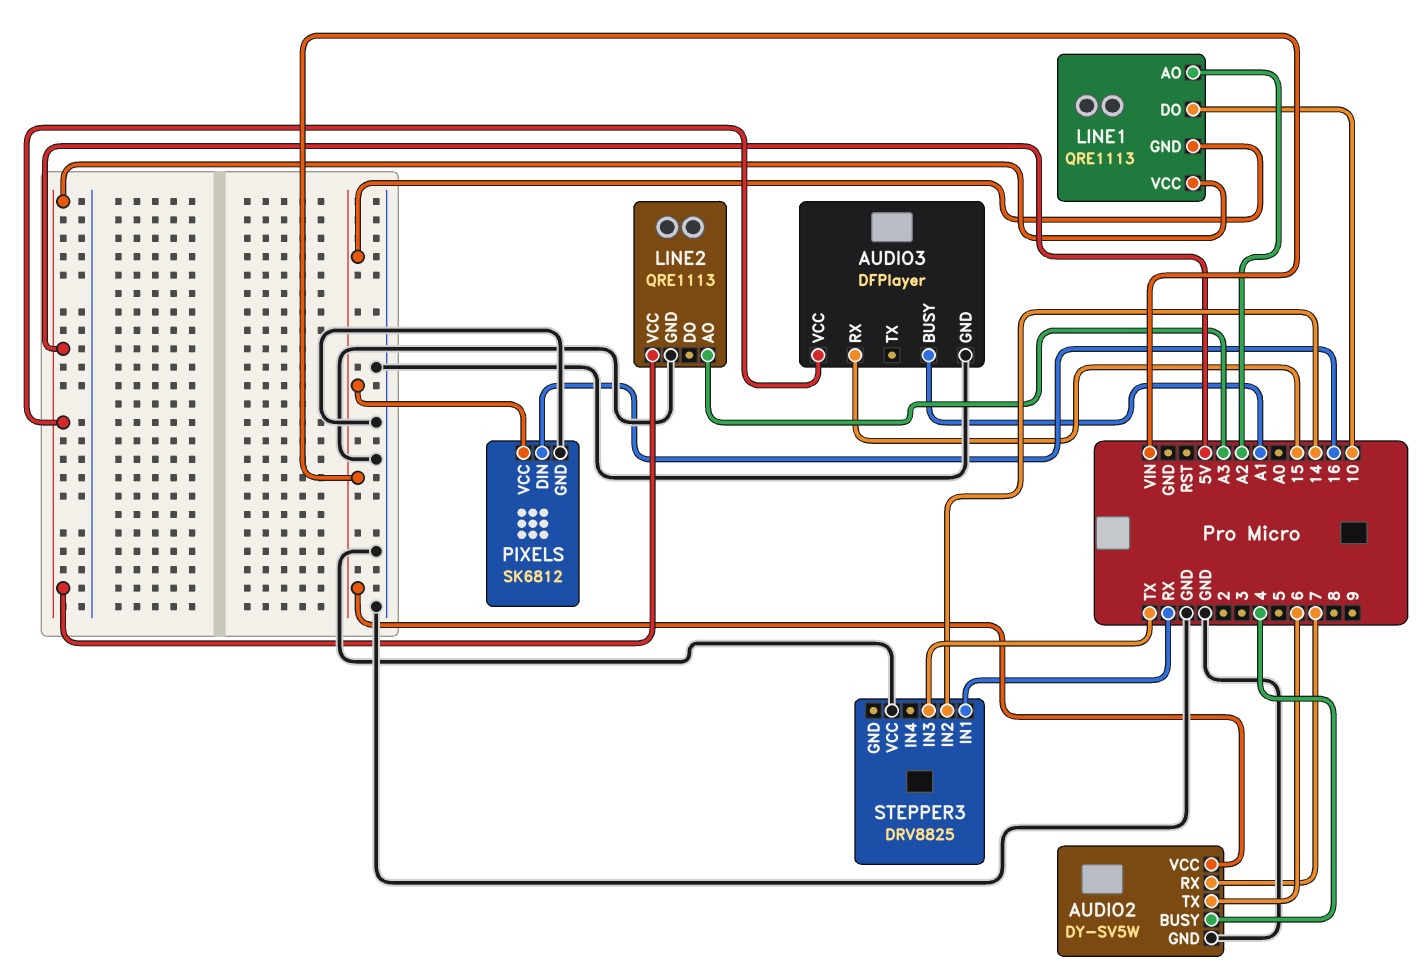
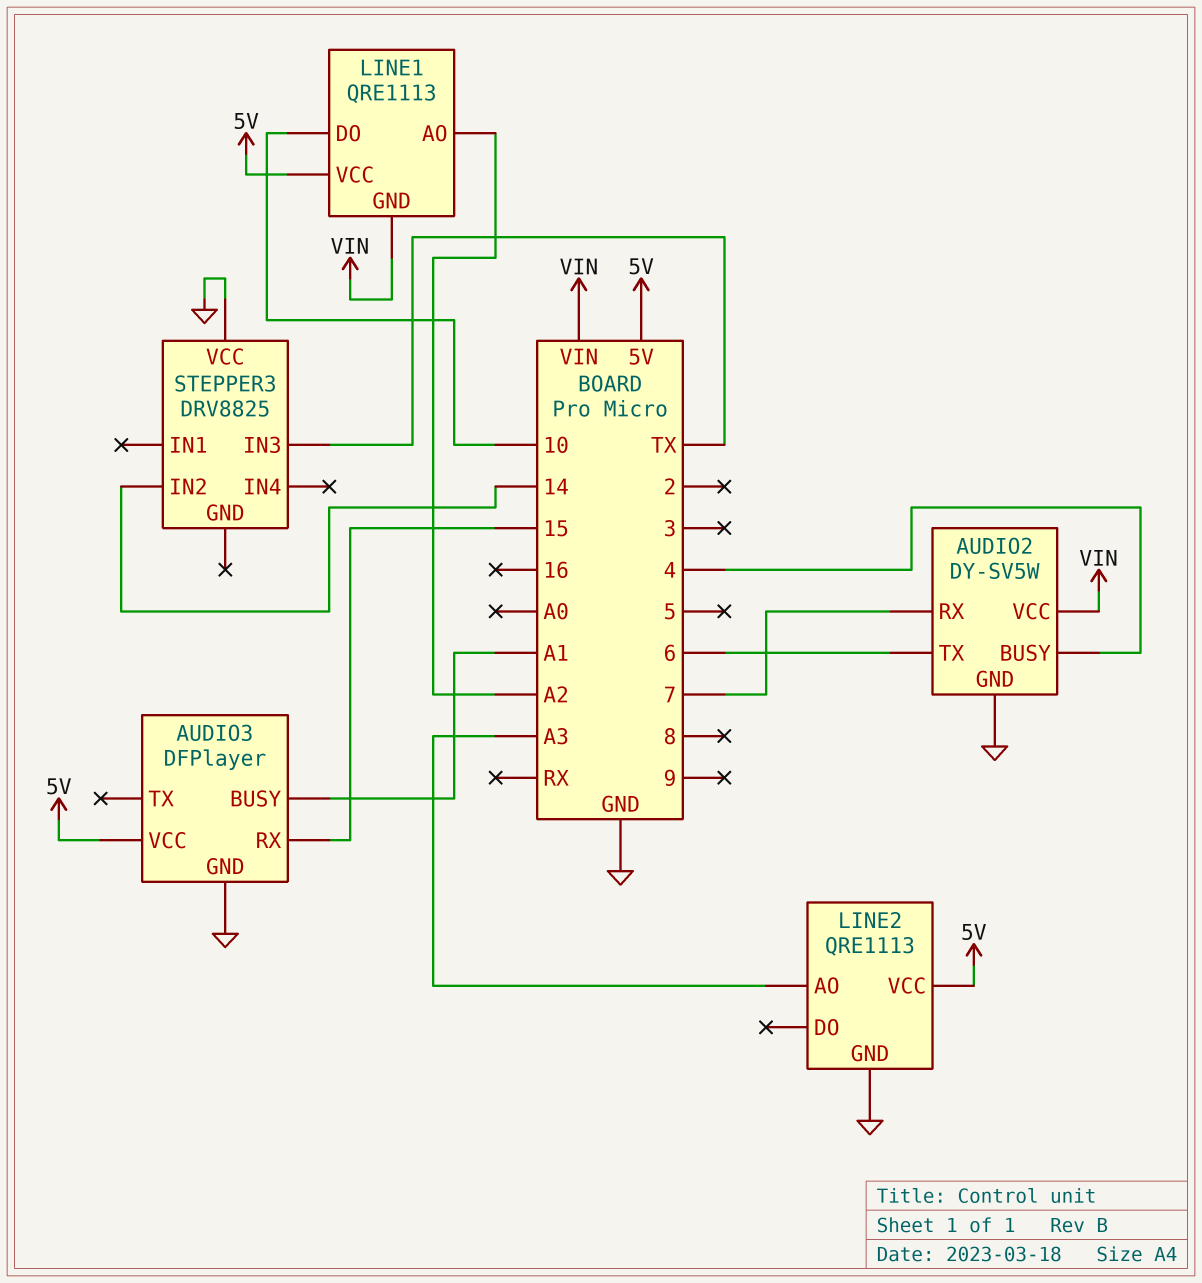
PIXELS: SK6812 -> none
PIXELS pin DIN: 16 -> none
PIXELS pin GND: GND -> none
PIXELS pin VCC: VIN -> none
STEPPER3 pin IN1: RX -> none

